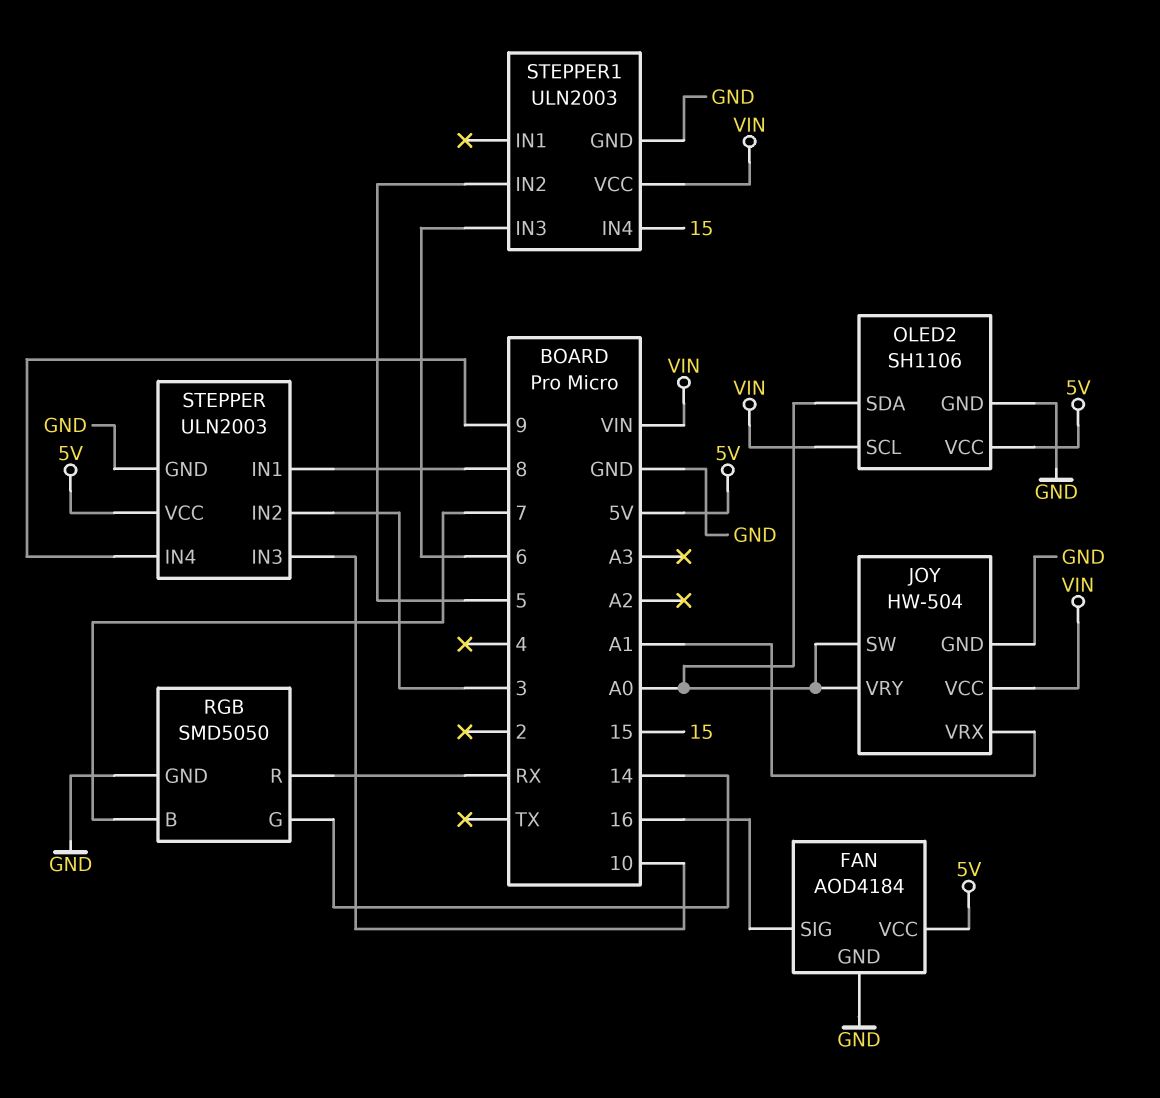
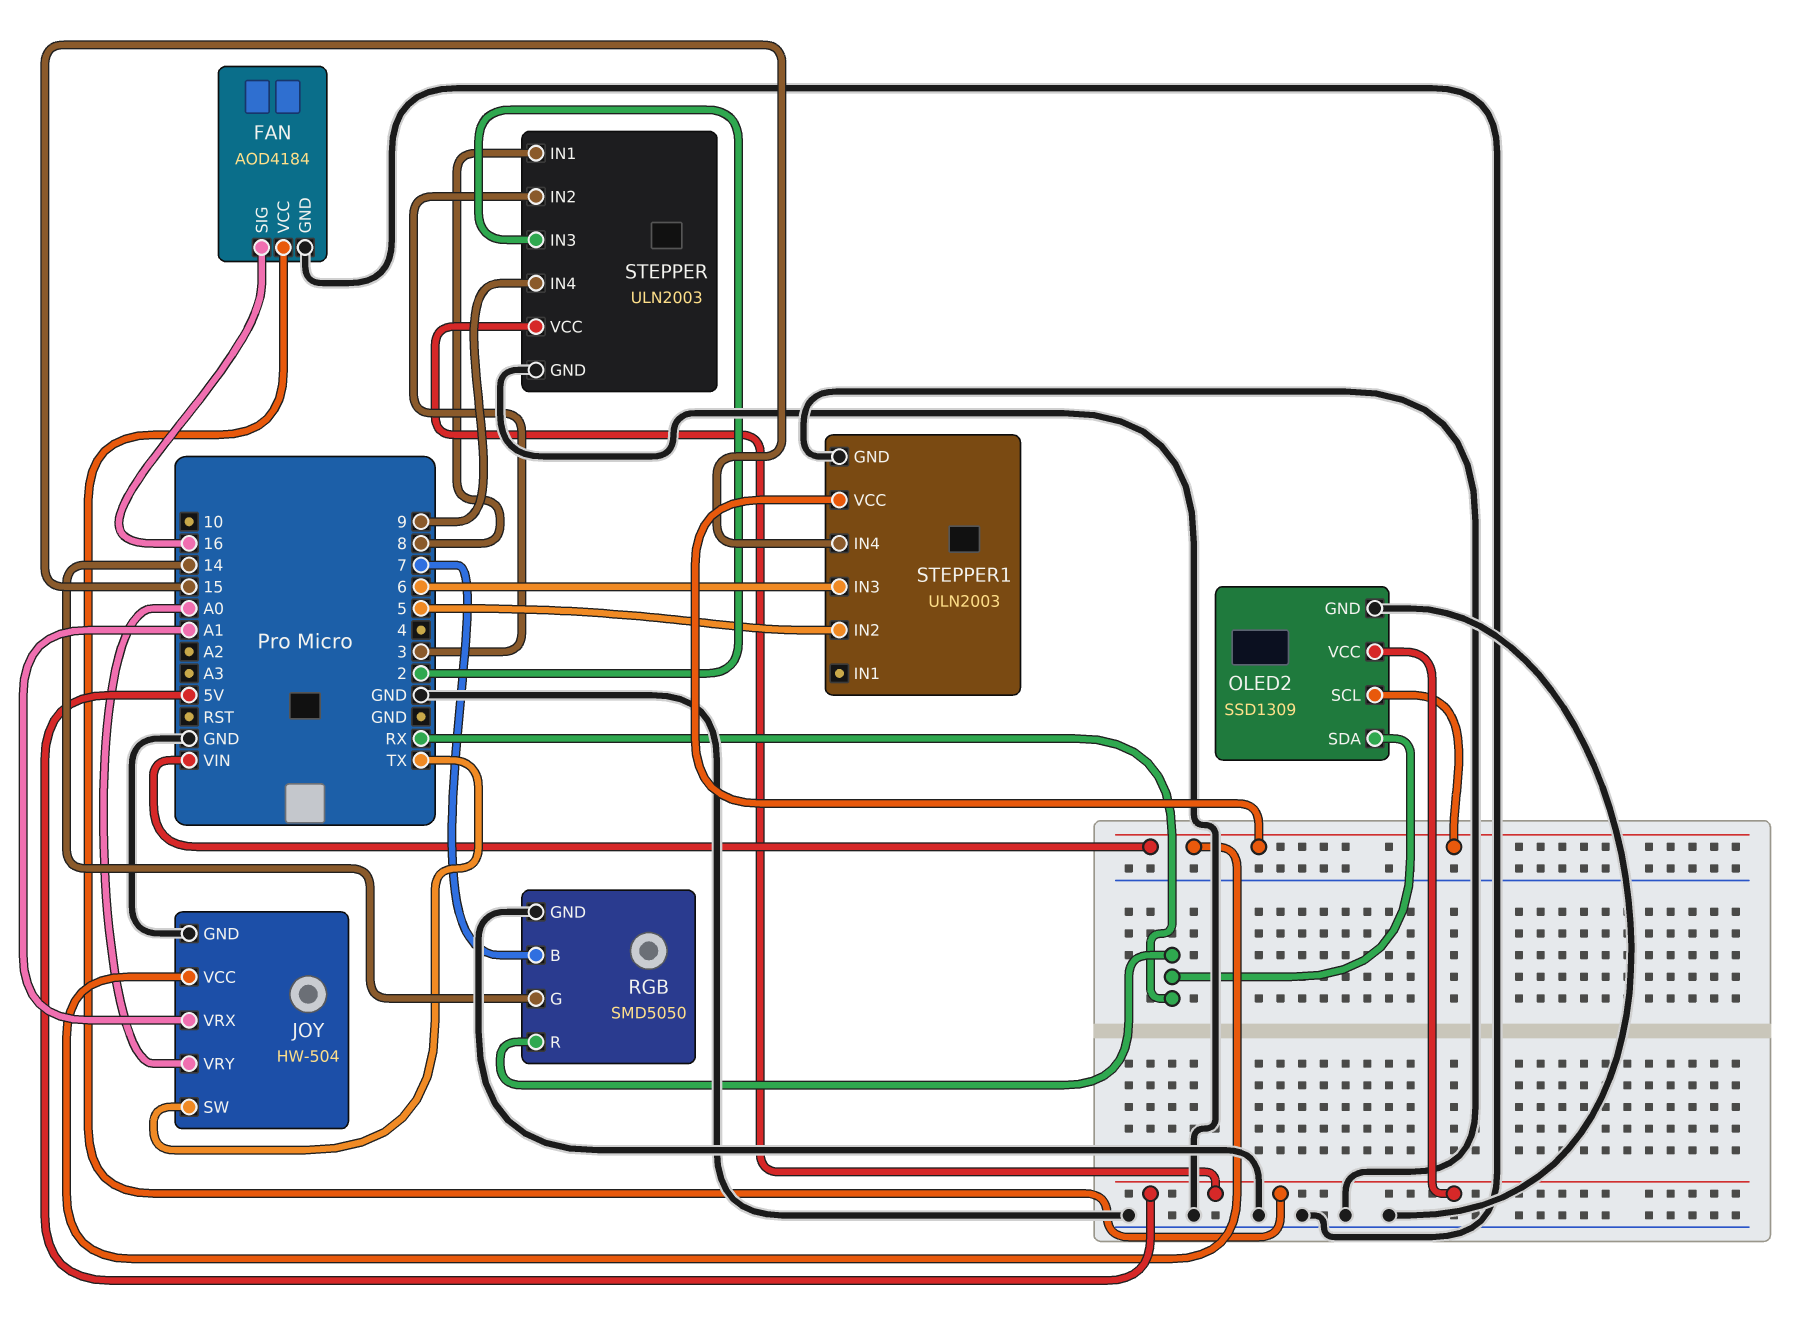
JOY pin SW: A0 -> TX
OLED2: SH1106 -> SSD1309
OLED2 pin SDA: A0 -> RX
STEPPER pin IN3: 10 -> 2

